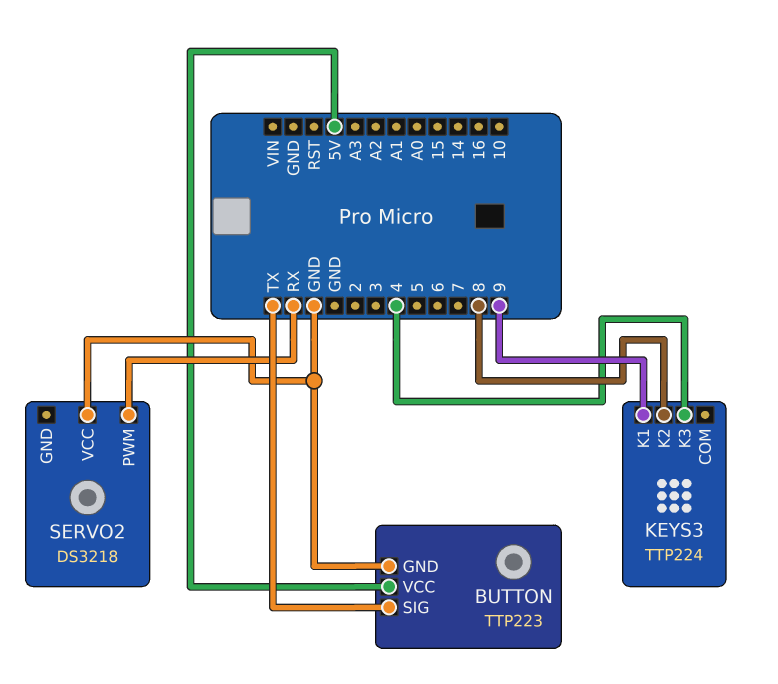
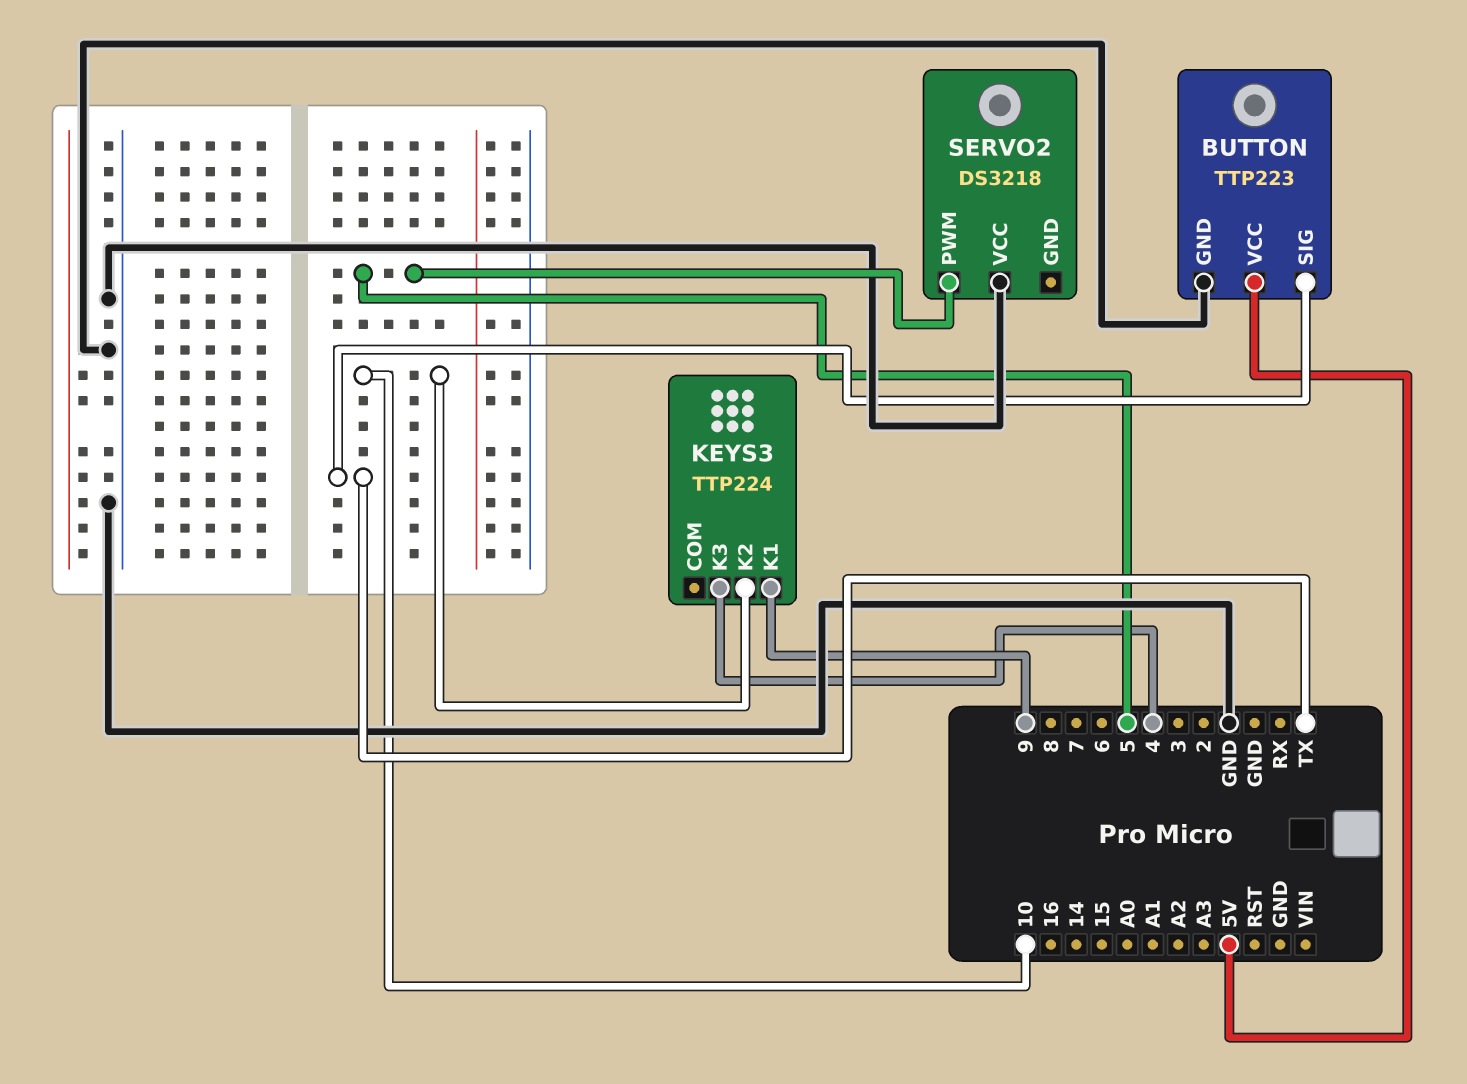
KEYS3 pin K2: 8 -> 10
SERVO2 pin PWM: RX -> 5

